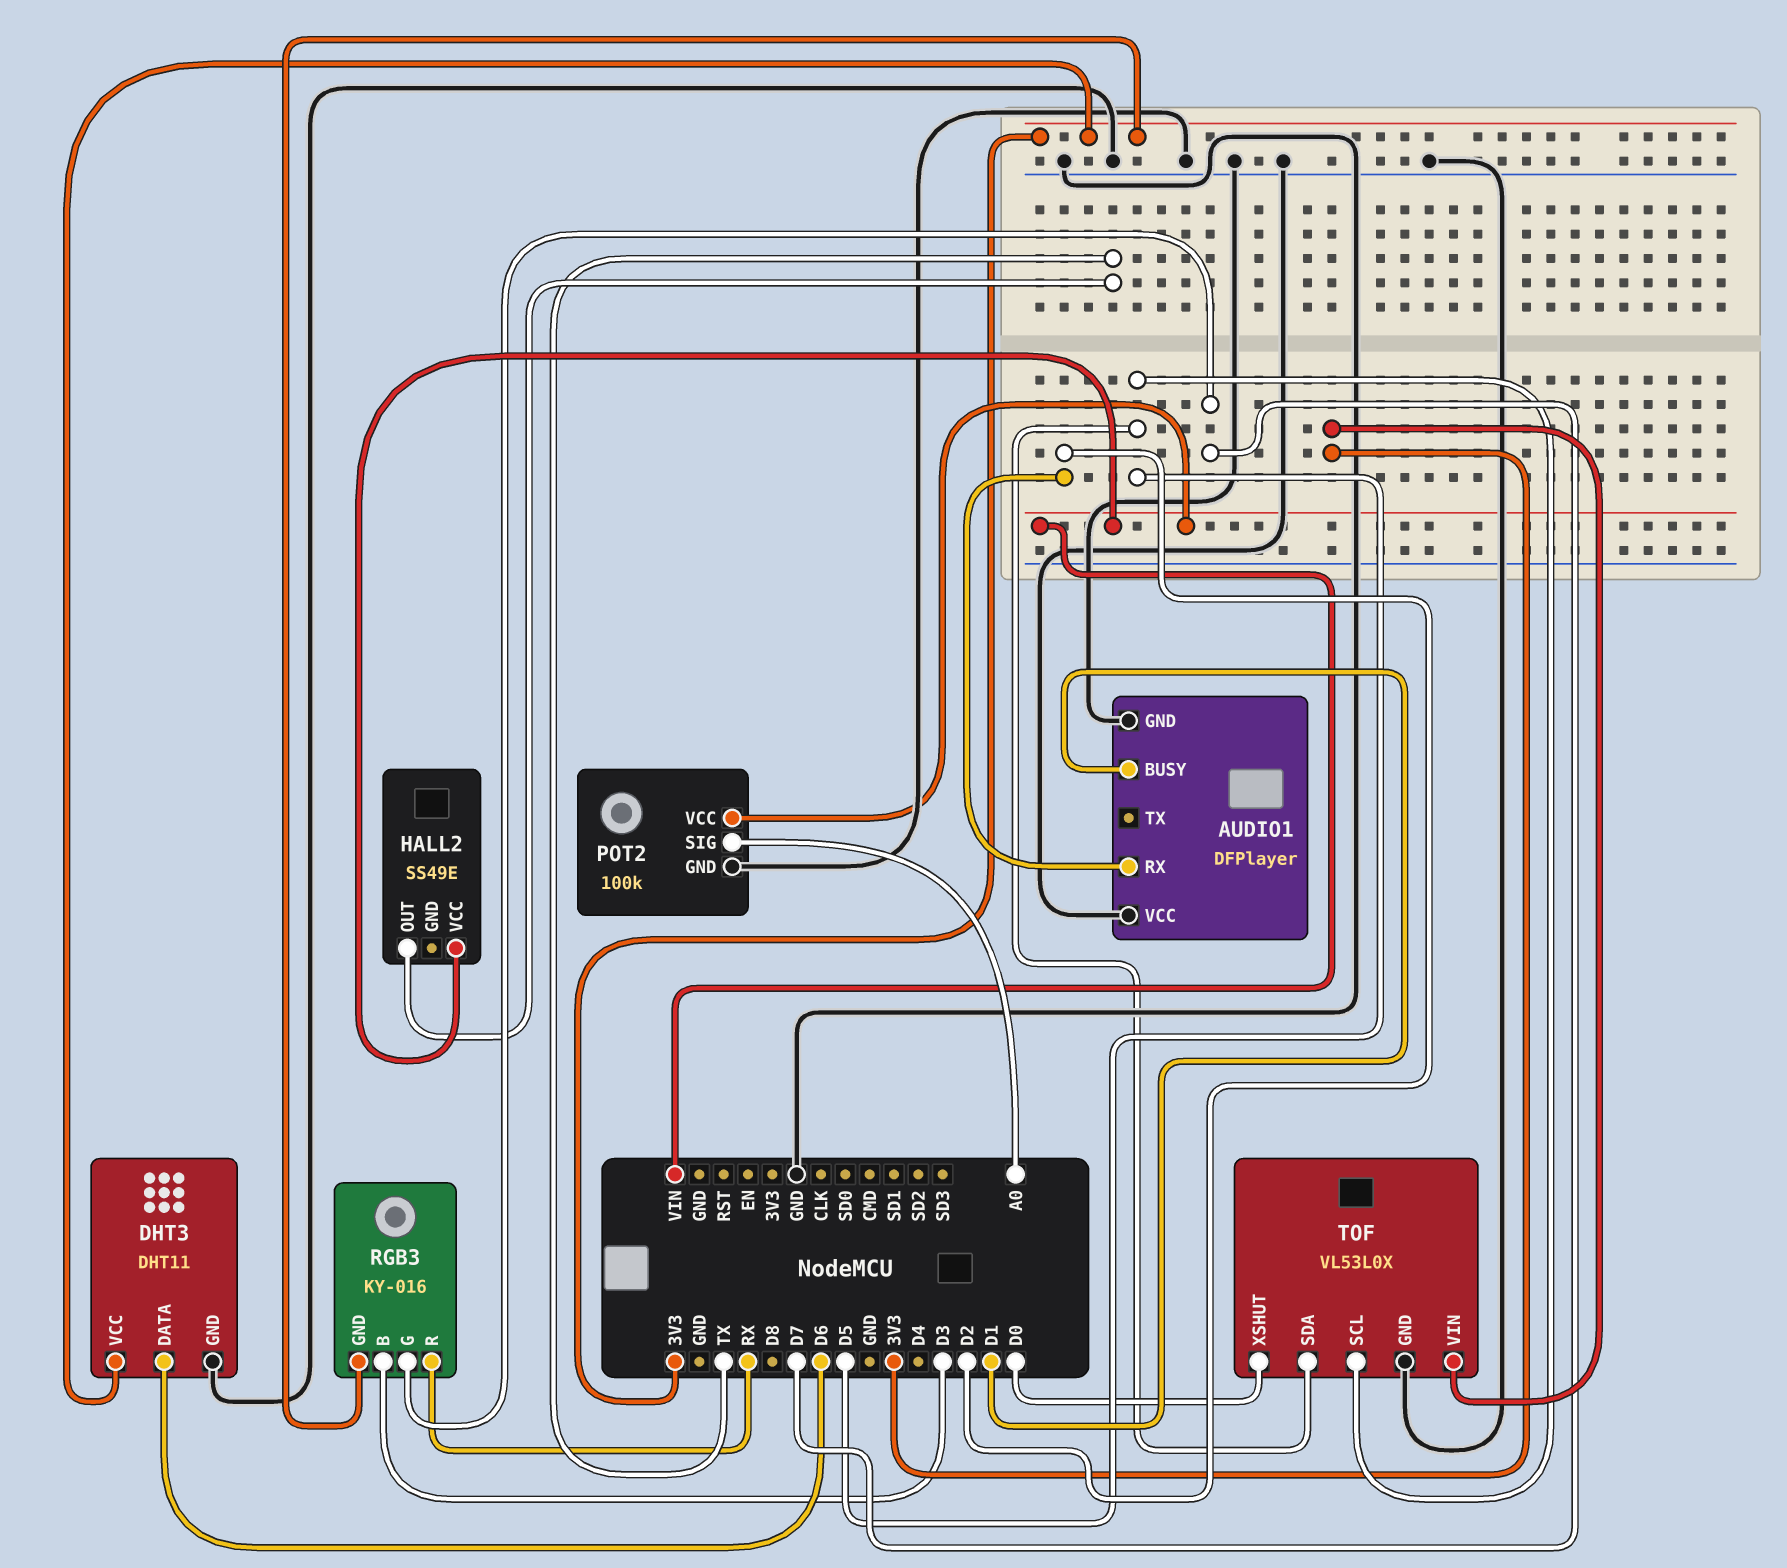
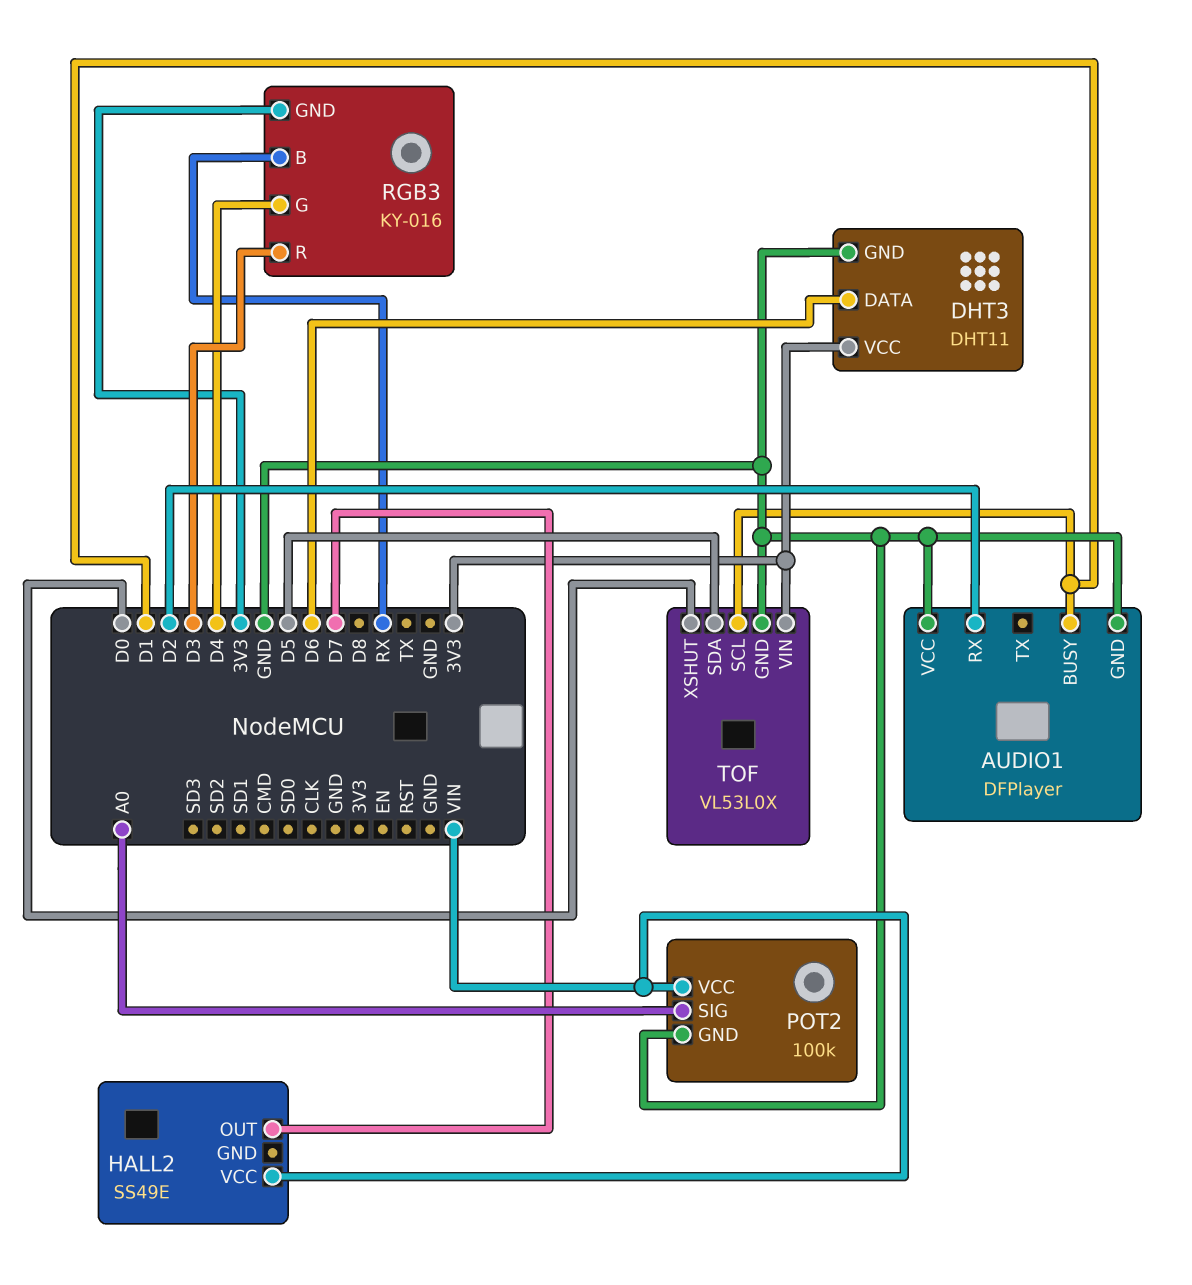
HALL2 pin OUT: TX -> D7
RGB3 pin B: D3 -> RX
RGB3 pin G: D7 -> D4
RGB3 pin R: RX -> D3
TOF pin SCL: D5 -> D1

